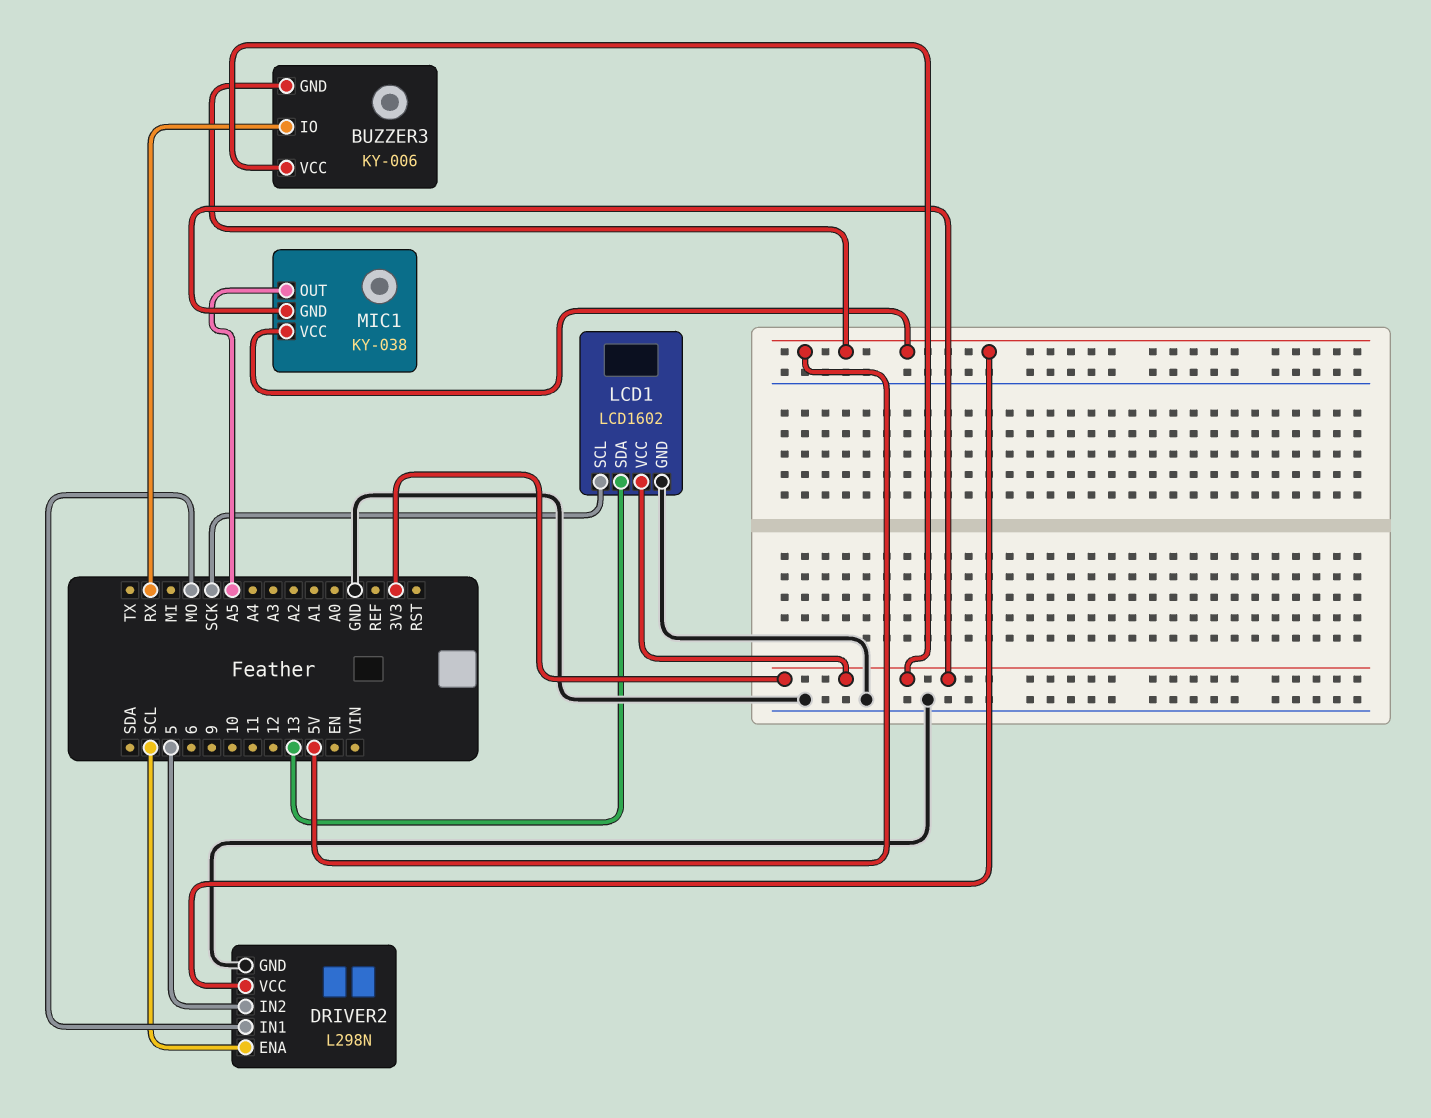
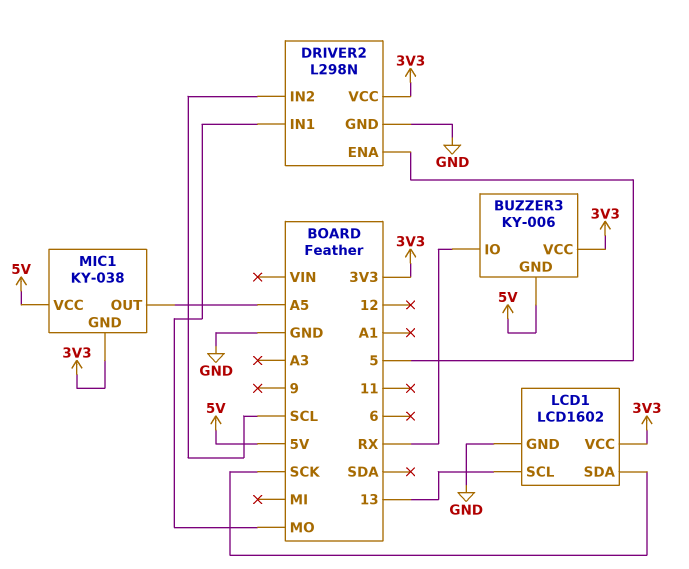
DRIVER2 pin ENA: SCL -> 5
DRIVER2 pin IN2: 5 -> SCL
DRIVER2 pin VCC: 5V -> 3V3
LCD1 pin SCL: SCK -> 13
LCD1 pin SDA: 13 -> SCK

